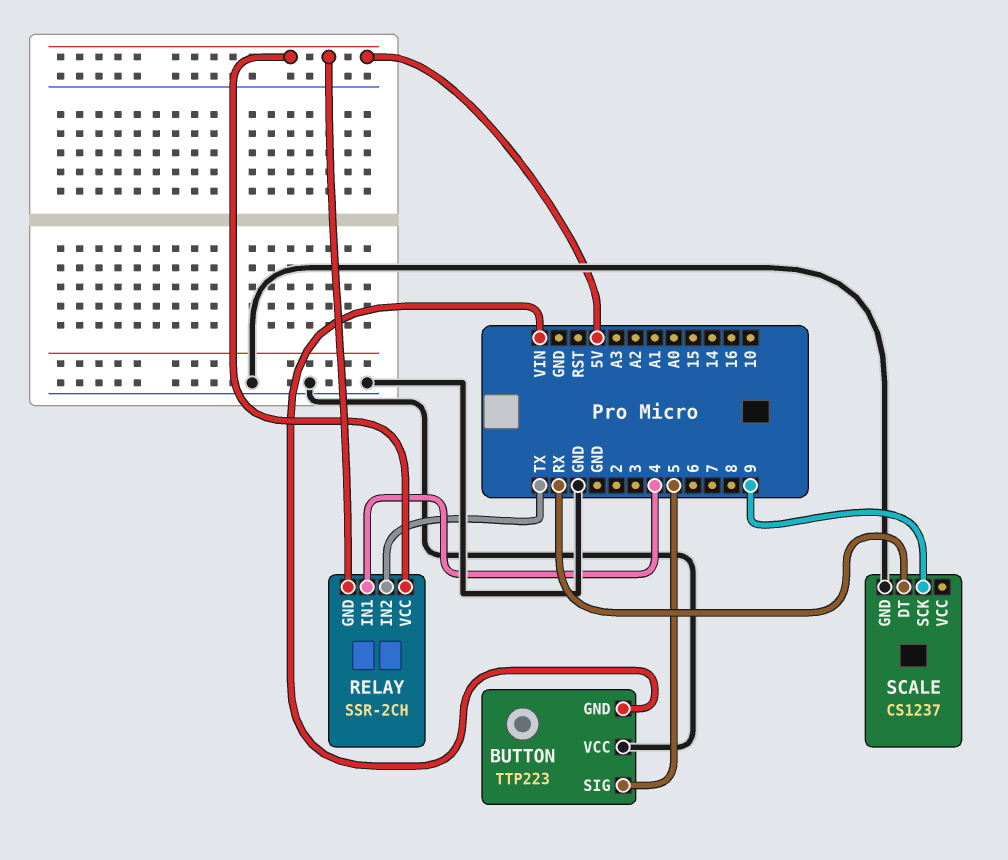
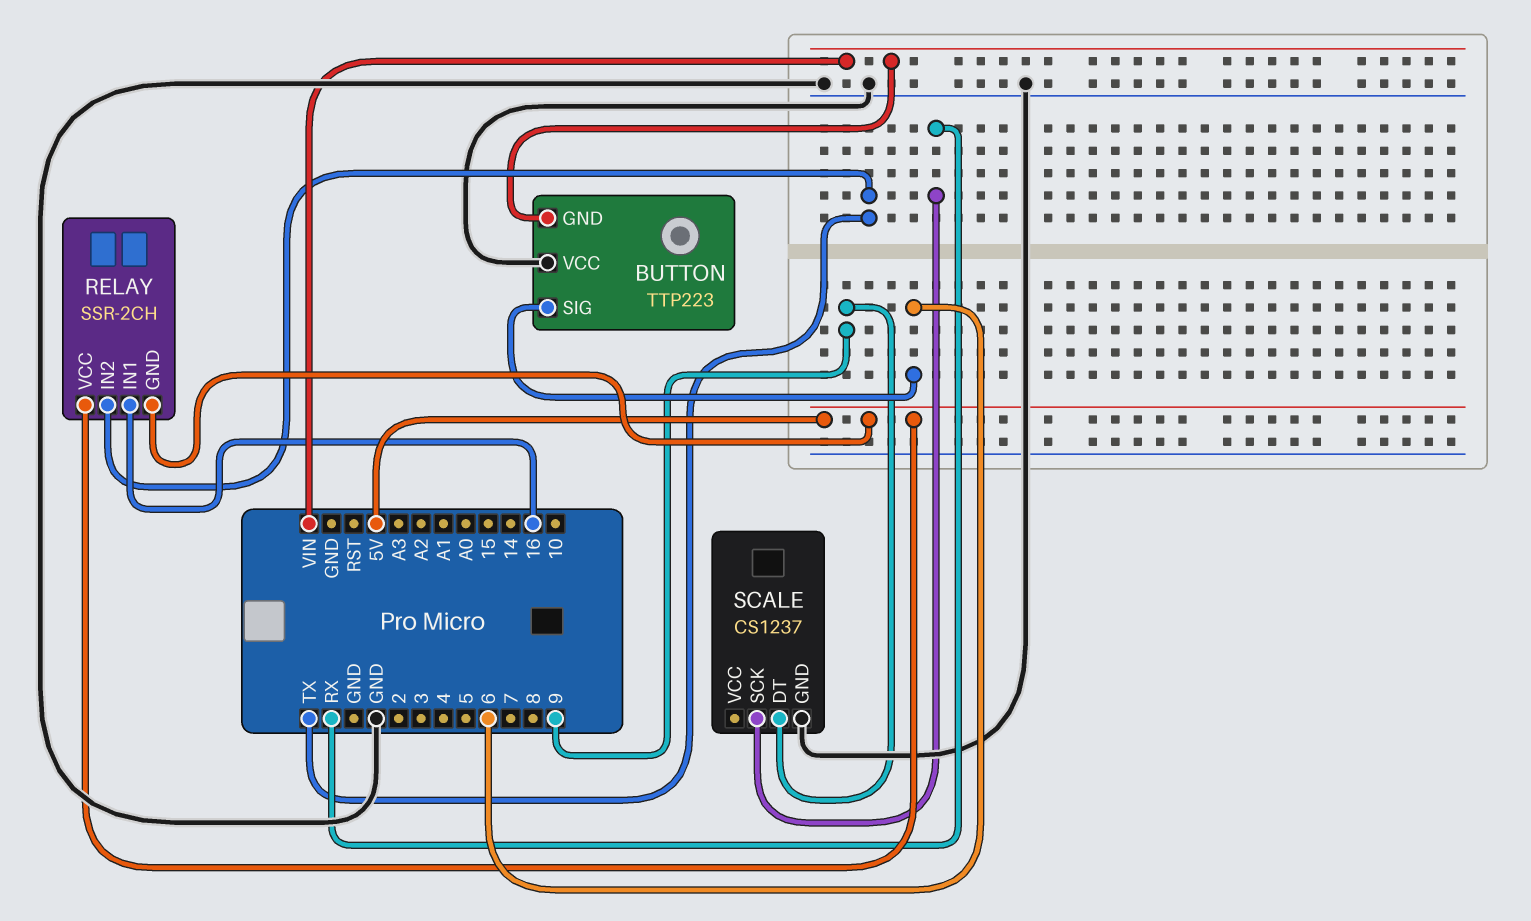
BUTTON pin SIG: 5 -> 6
RELAY pin IN1: 4 -> 16
SCALE pin DT: RX -> 9
SCALE pin SCK: 9 -> RX

